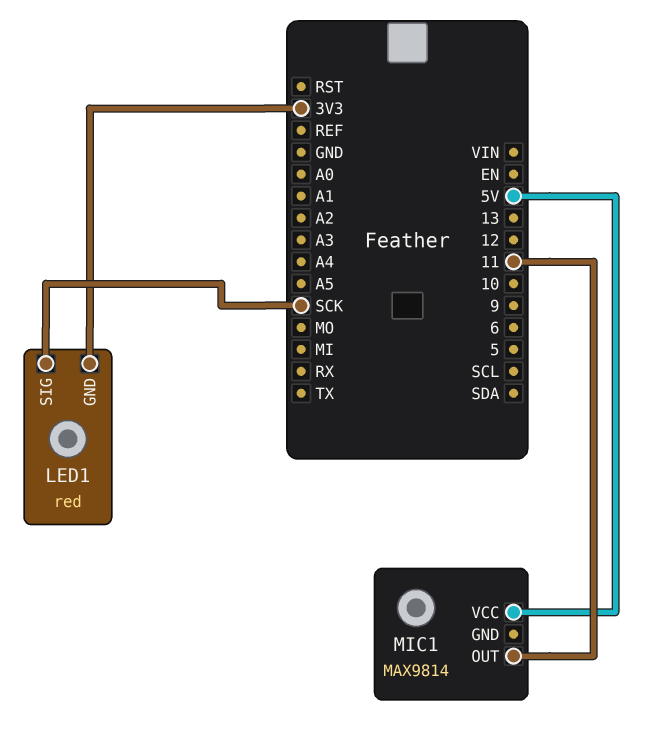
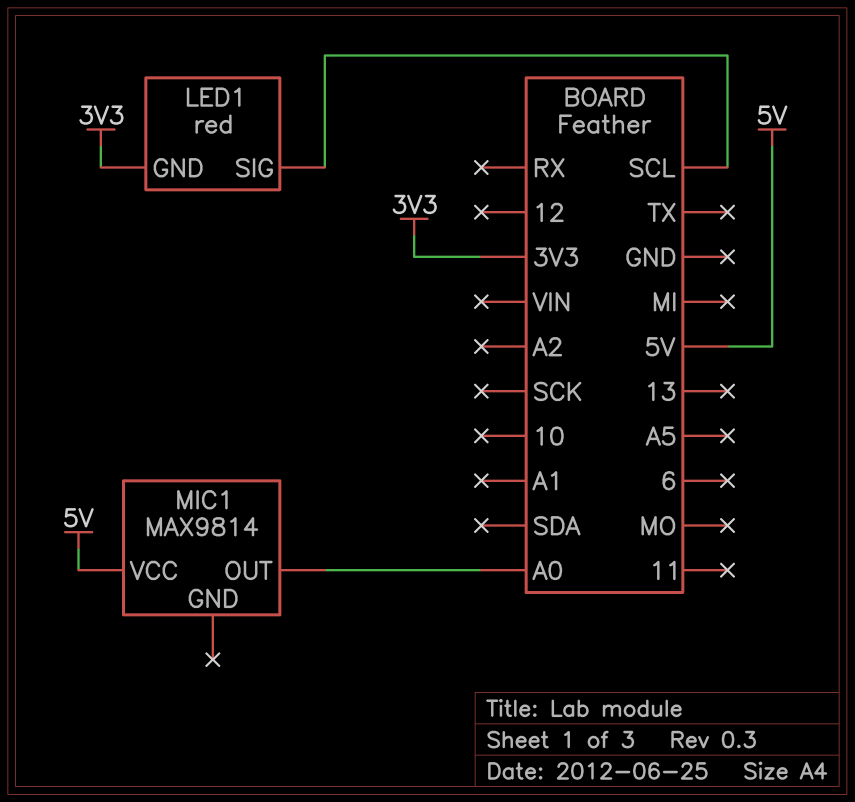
LED1 pin SIG: SCK -> SCL
MIC1 pin OUT: 11 -> A0

